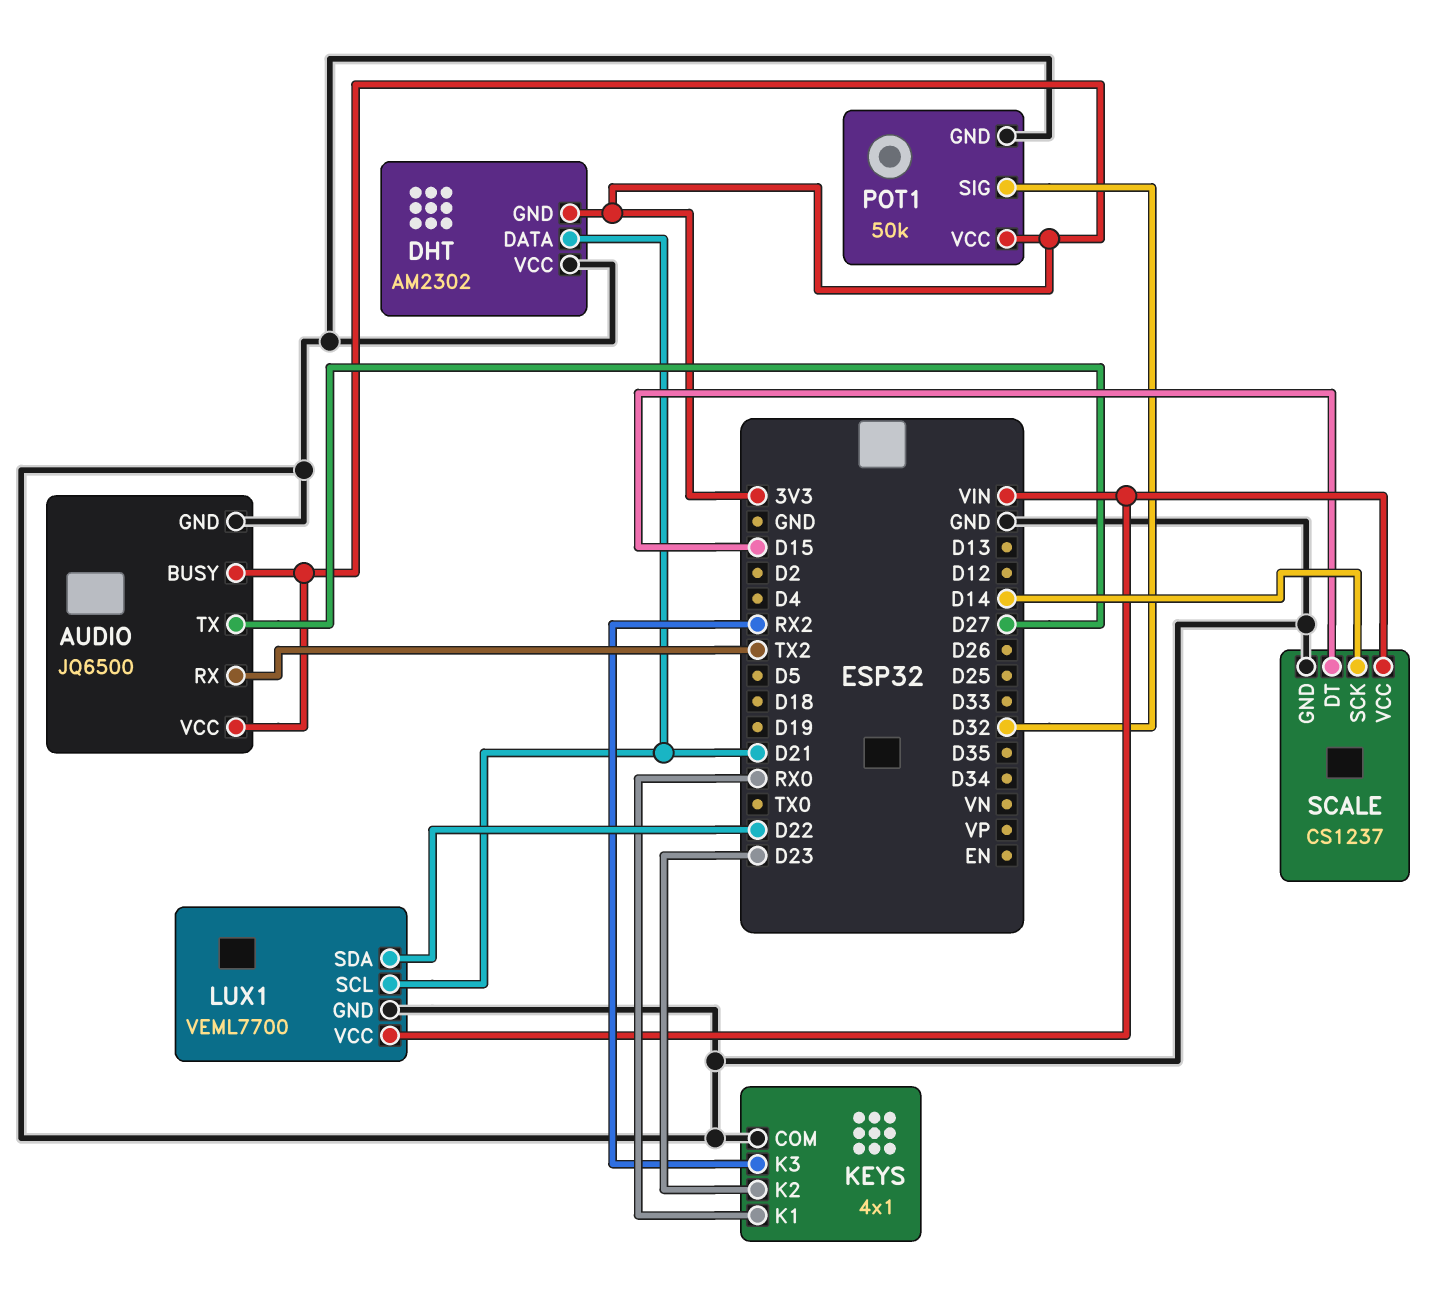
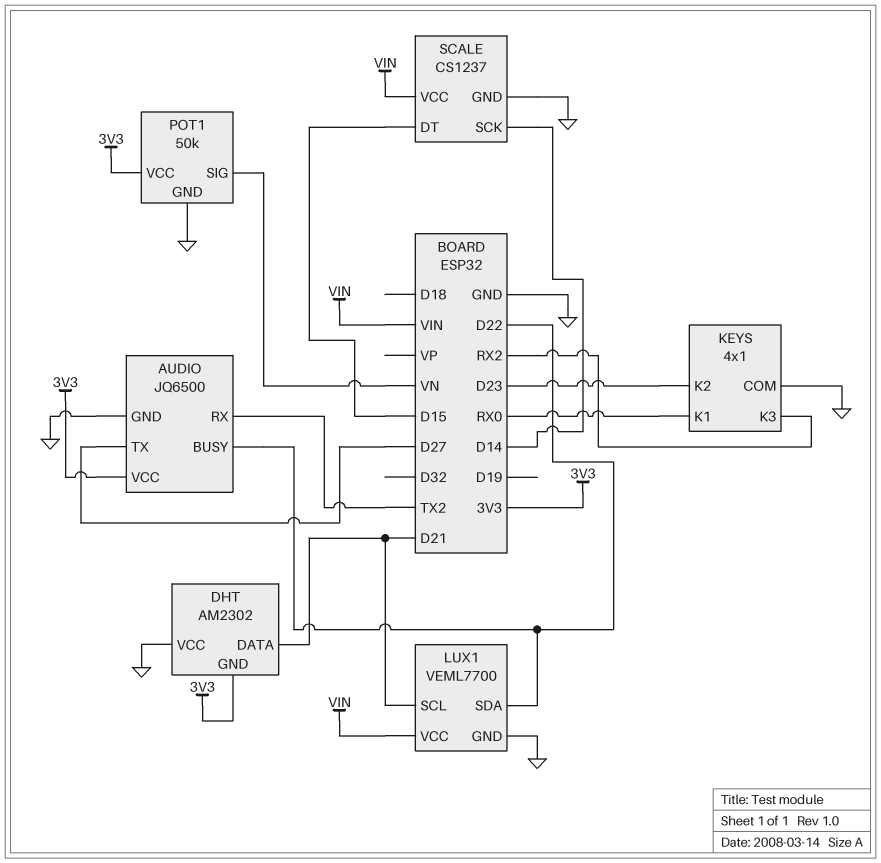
AUDIO pin BUSY: 3V3 -> D22
POT1 pin SIG: D32 -> VN

